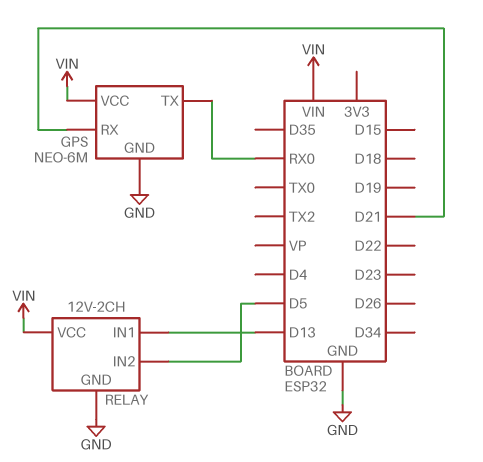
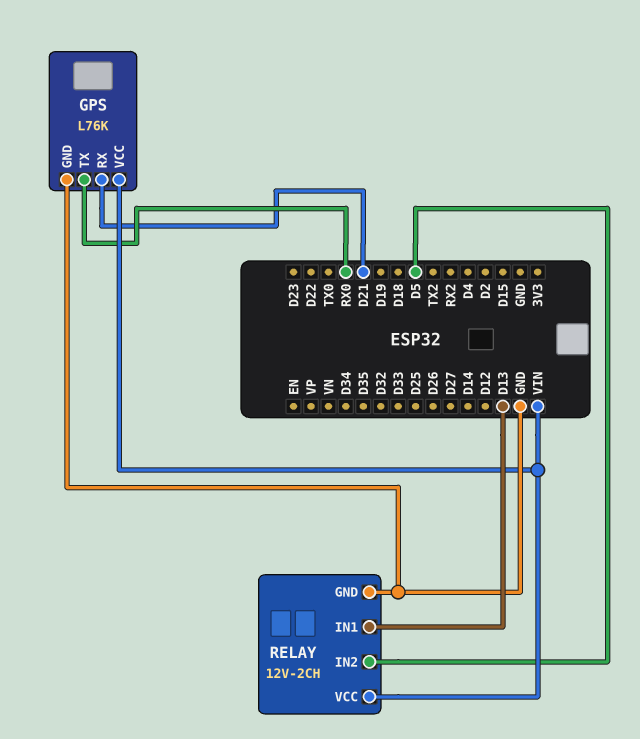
GPS: NEO-6M -> L76K

